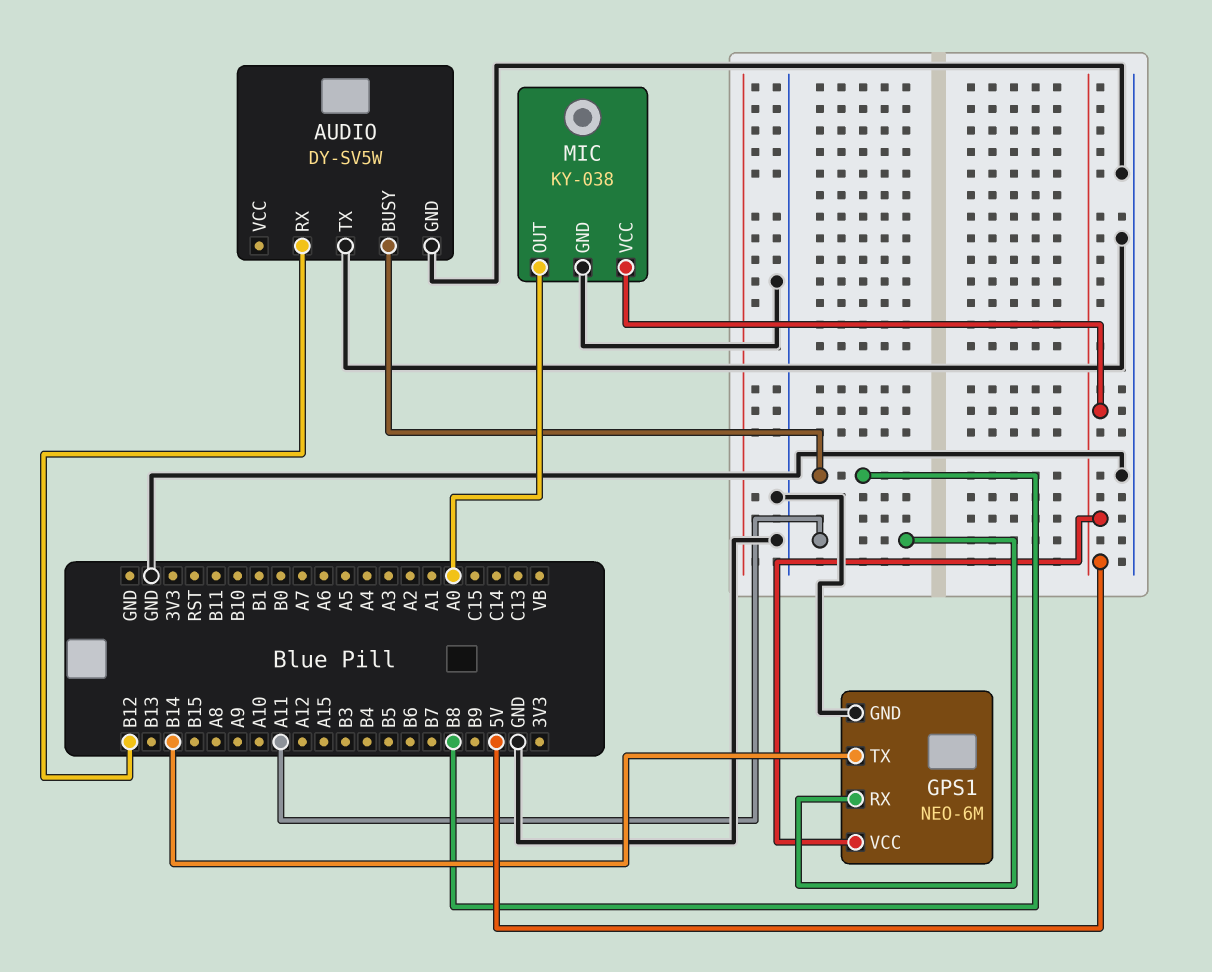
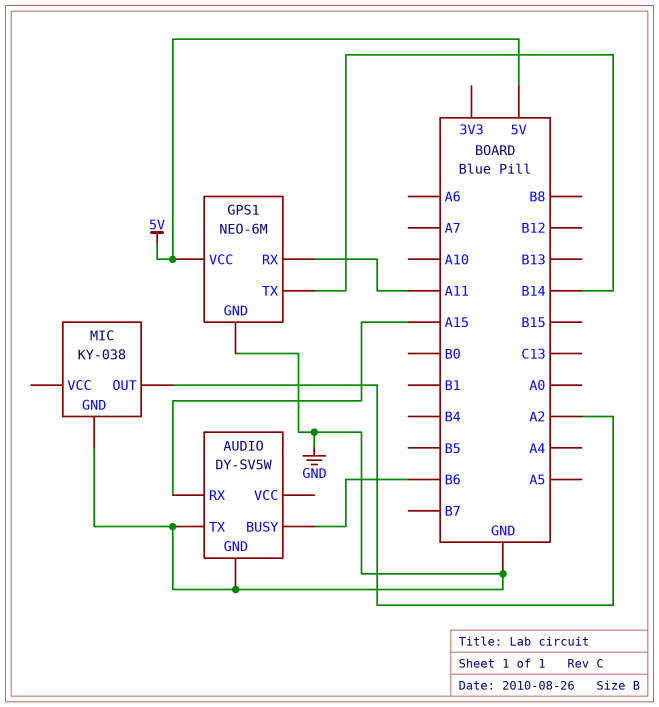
AUDIO pin BUSY: B8 -> B6
AUDIO pin RX: B12 -> A15
MIC pin OUT: A0 -> A2
MIC pin VCC: 5V -> none

